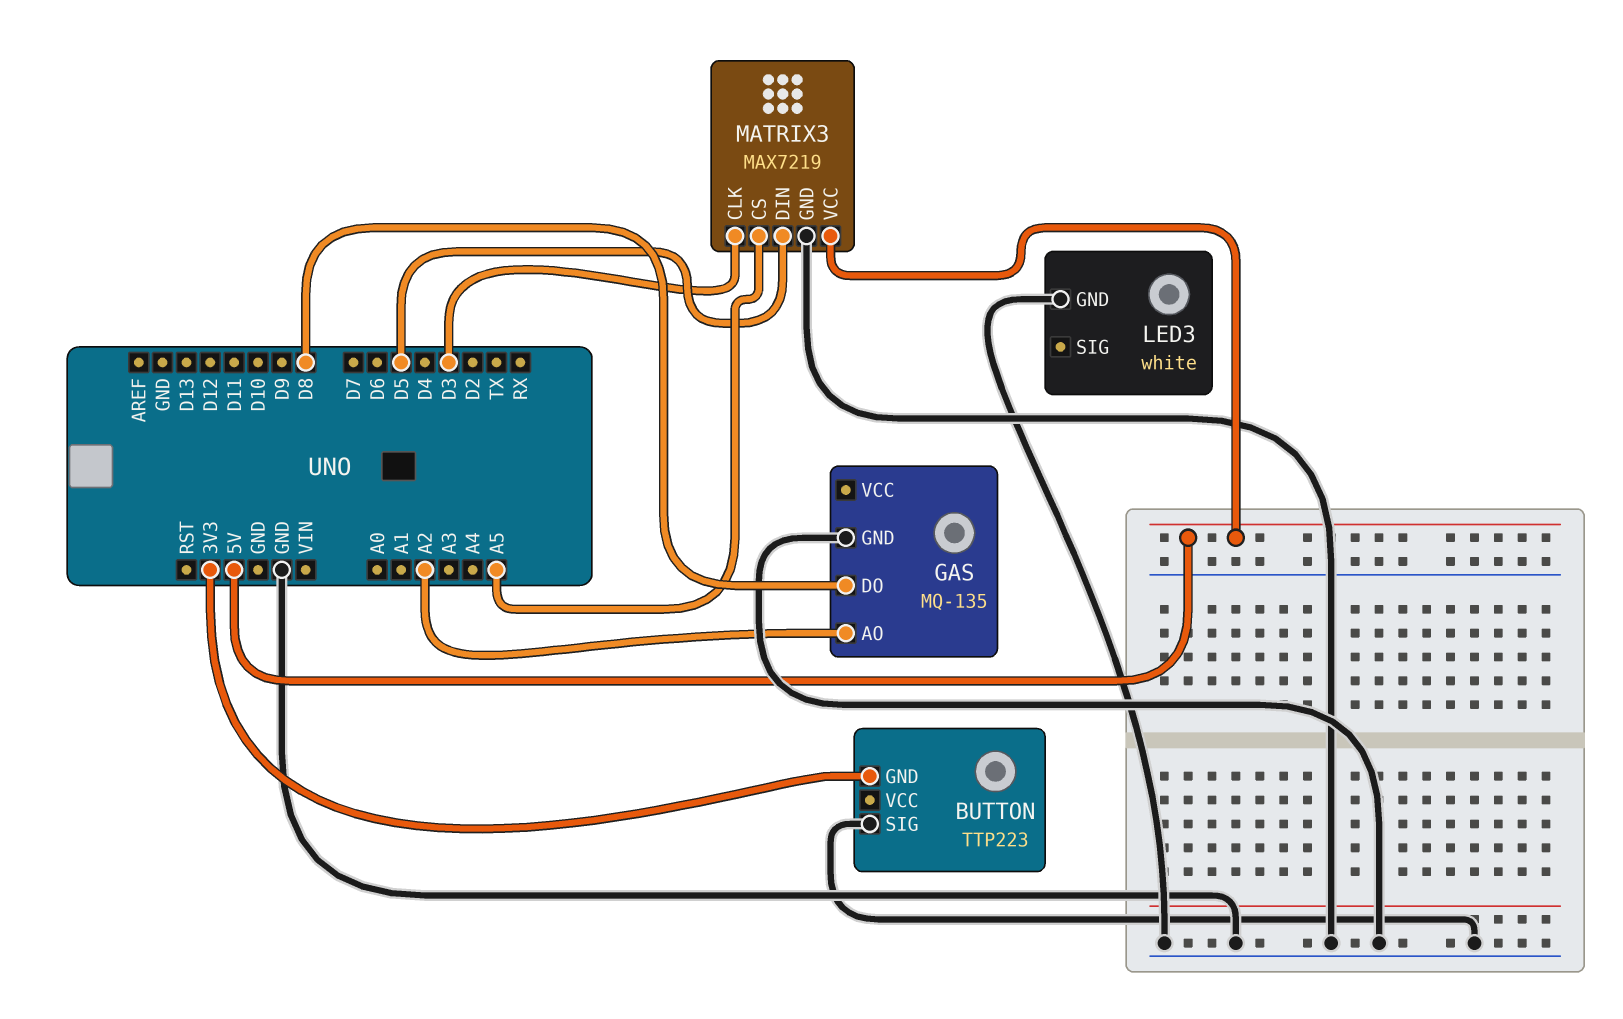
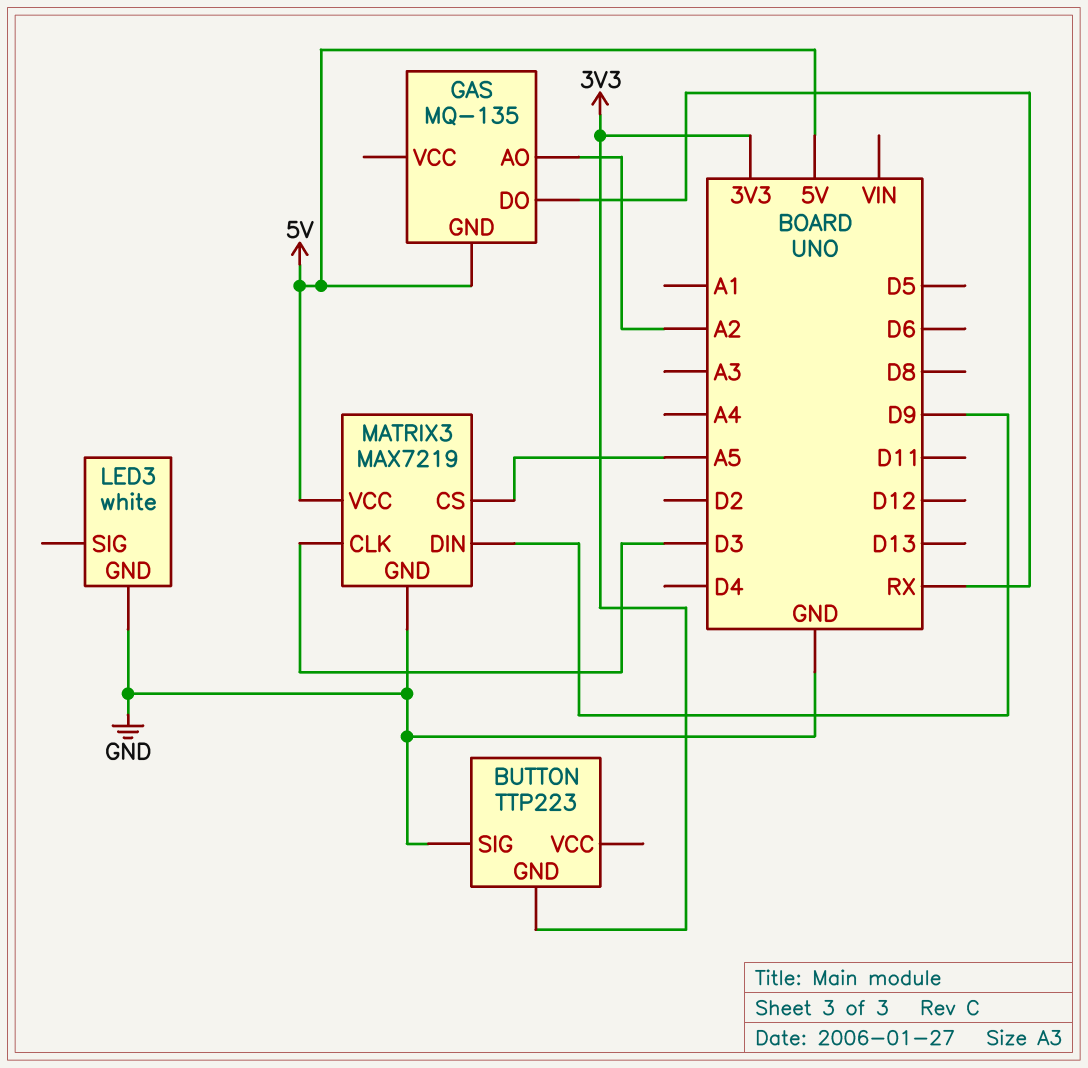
GAS pin DO: D8 -> RX
GAS pin GND: GND -> 5V
MATRIX3 pin DIN: D5 -> D9

